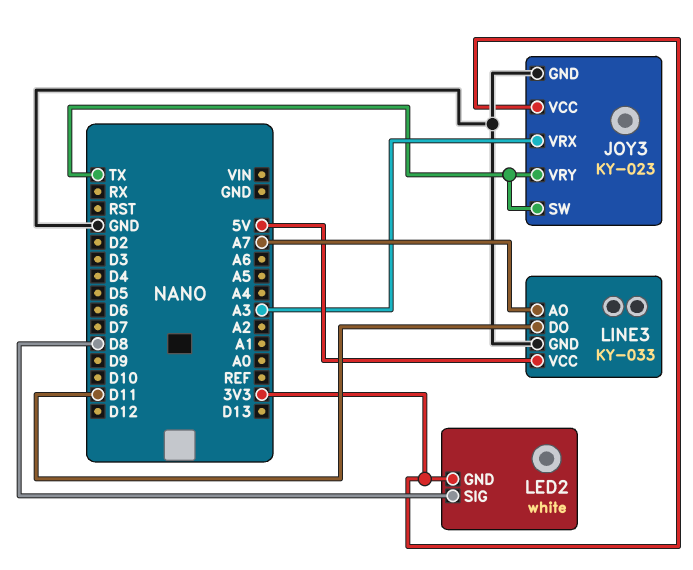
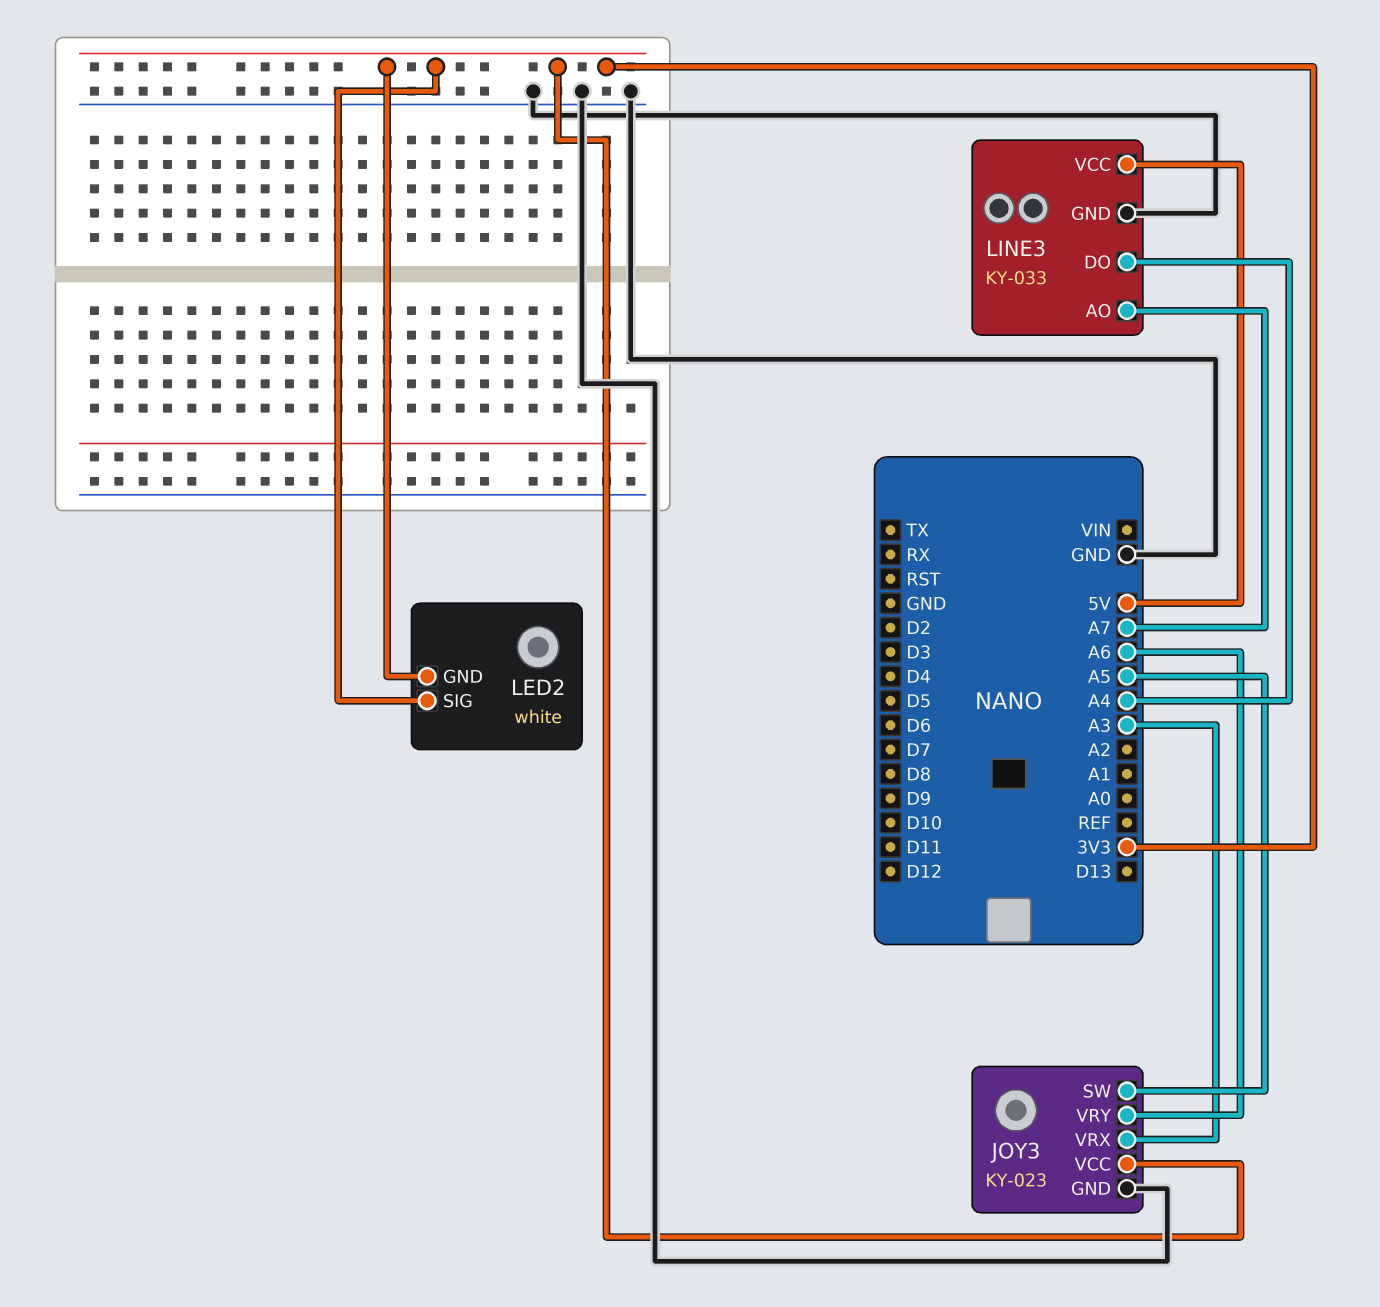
JOY3 pin SW: TX -> A5
JOY3 pin VRY: TX -> A6
LED2 pin SIG: D8 -> 3V3
LINE3 pin DO: D11 -> A4

